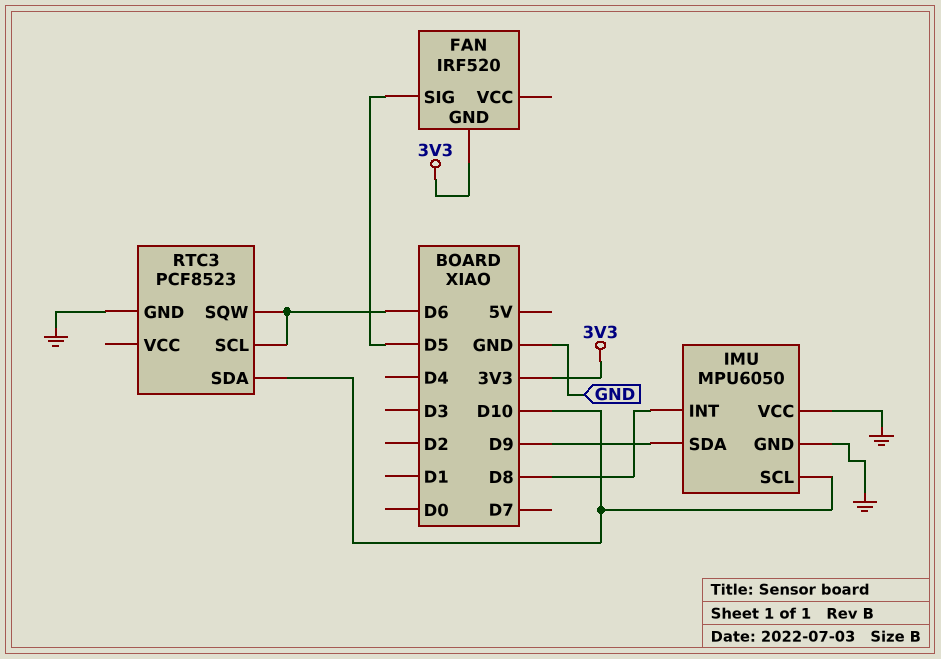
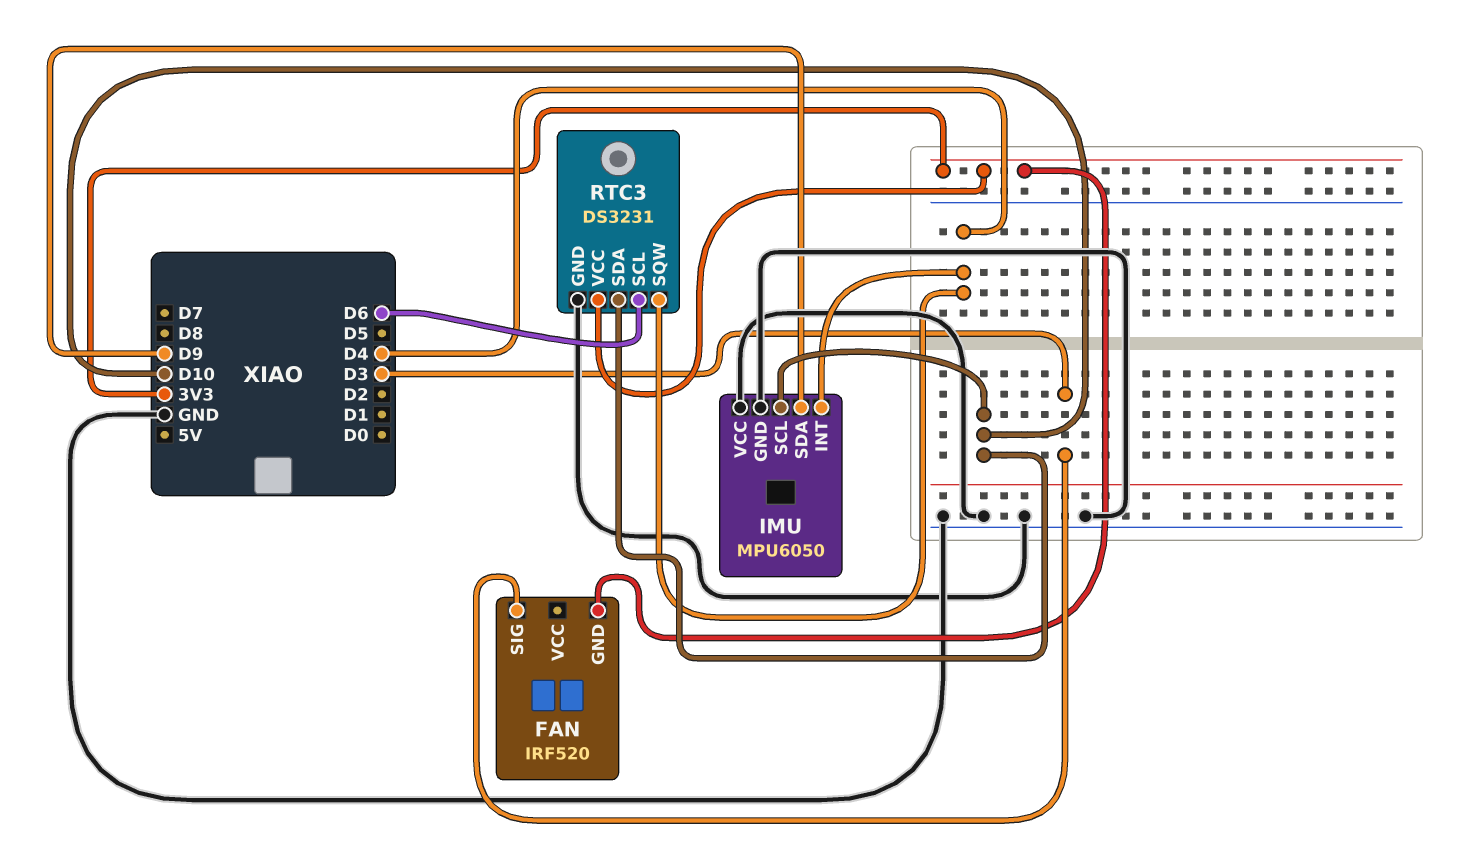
FAN pin SIG: D5 -> D3
IMU pin INT: D8 -> D4
RTC3: PCF8523 -> DS3231
RTC3 pin SQW: D6 -> D4
RTC3 pin VCC: none -> 3V3

